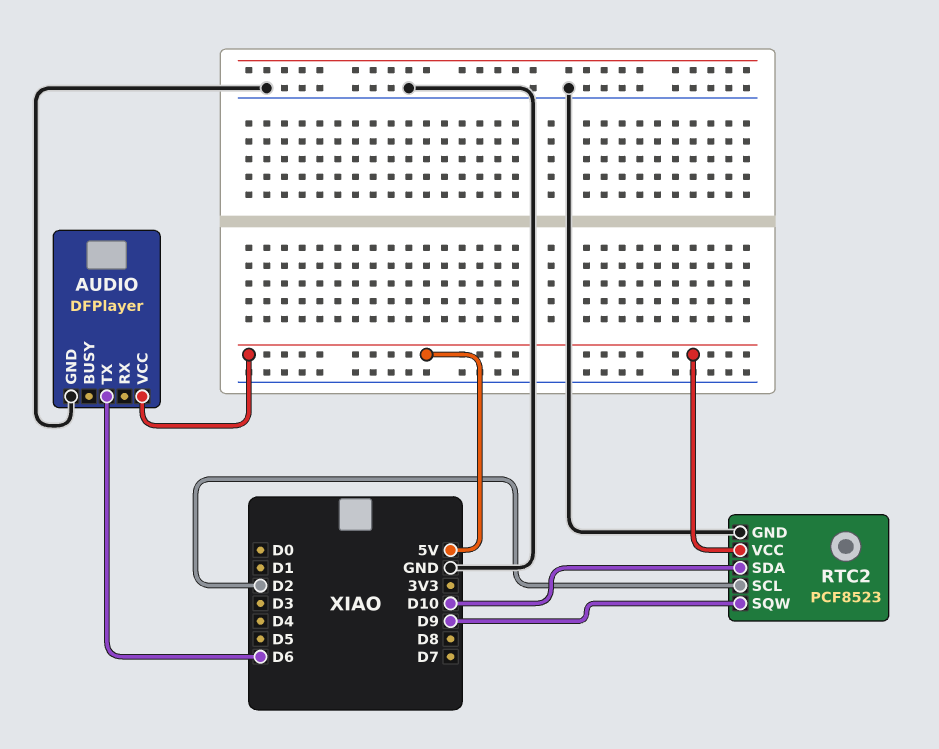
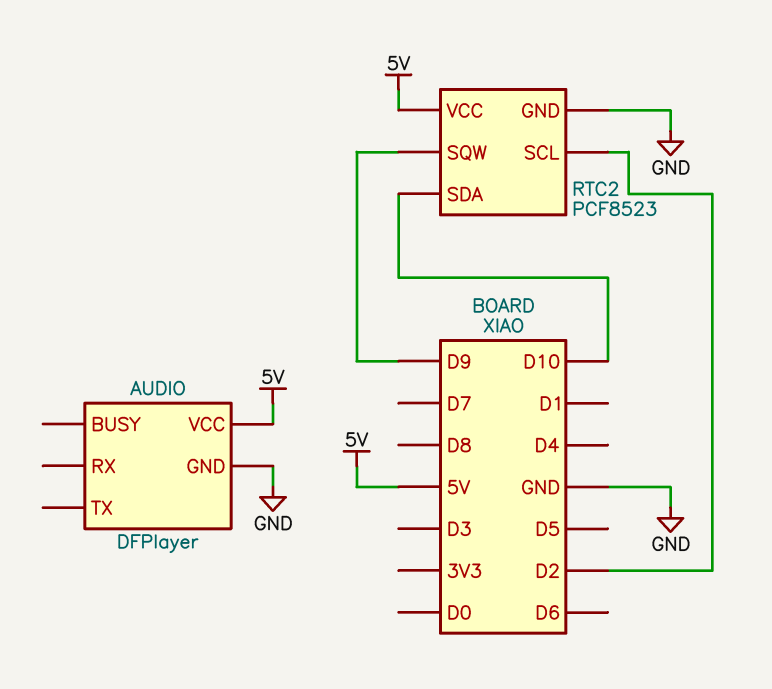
AUDIO pin TX: D6 -> none

